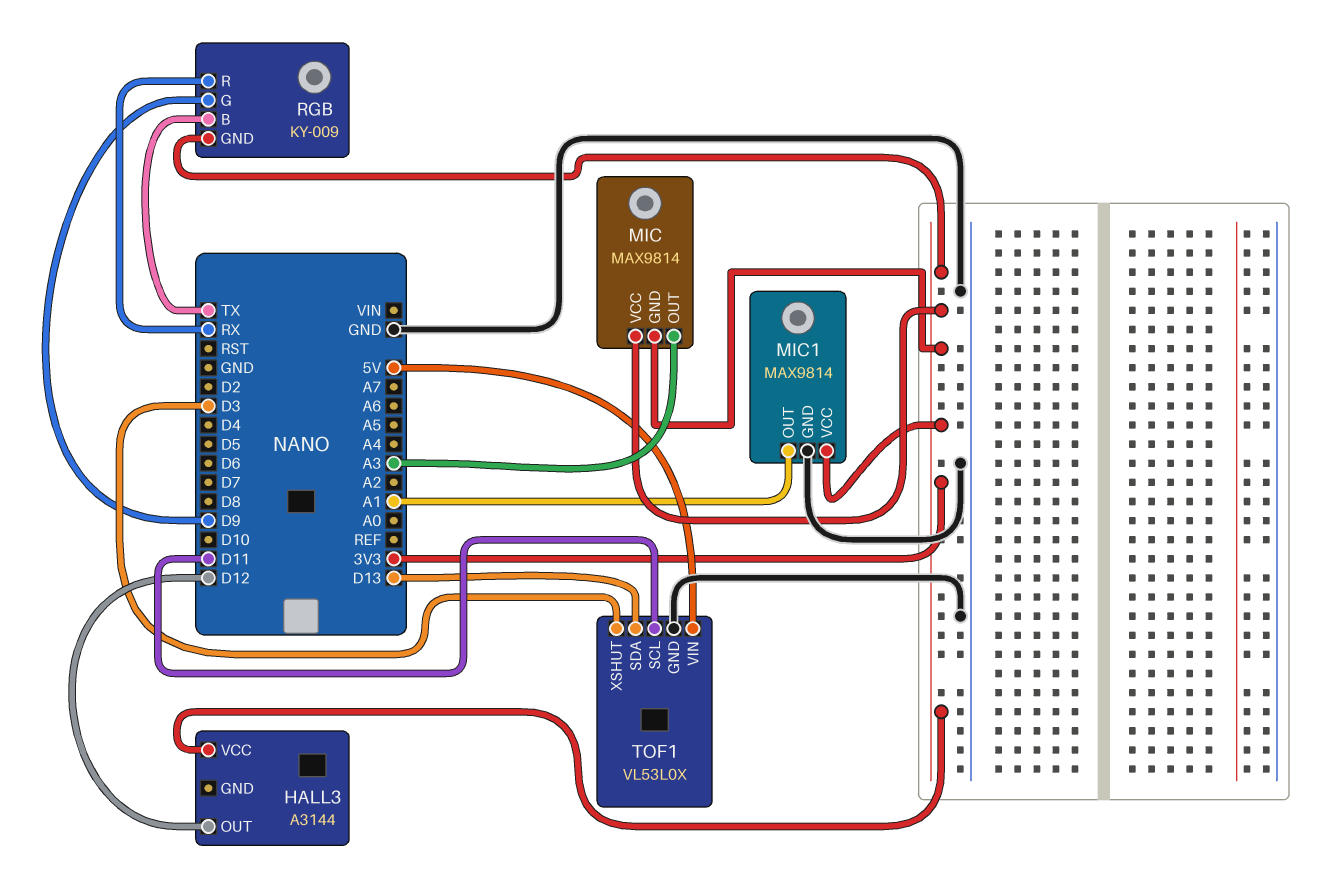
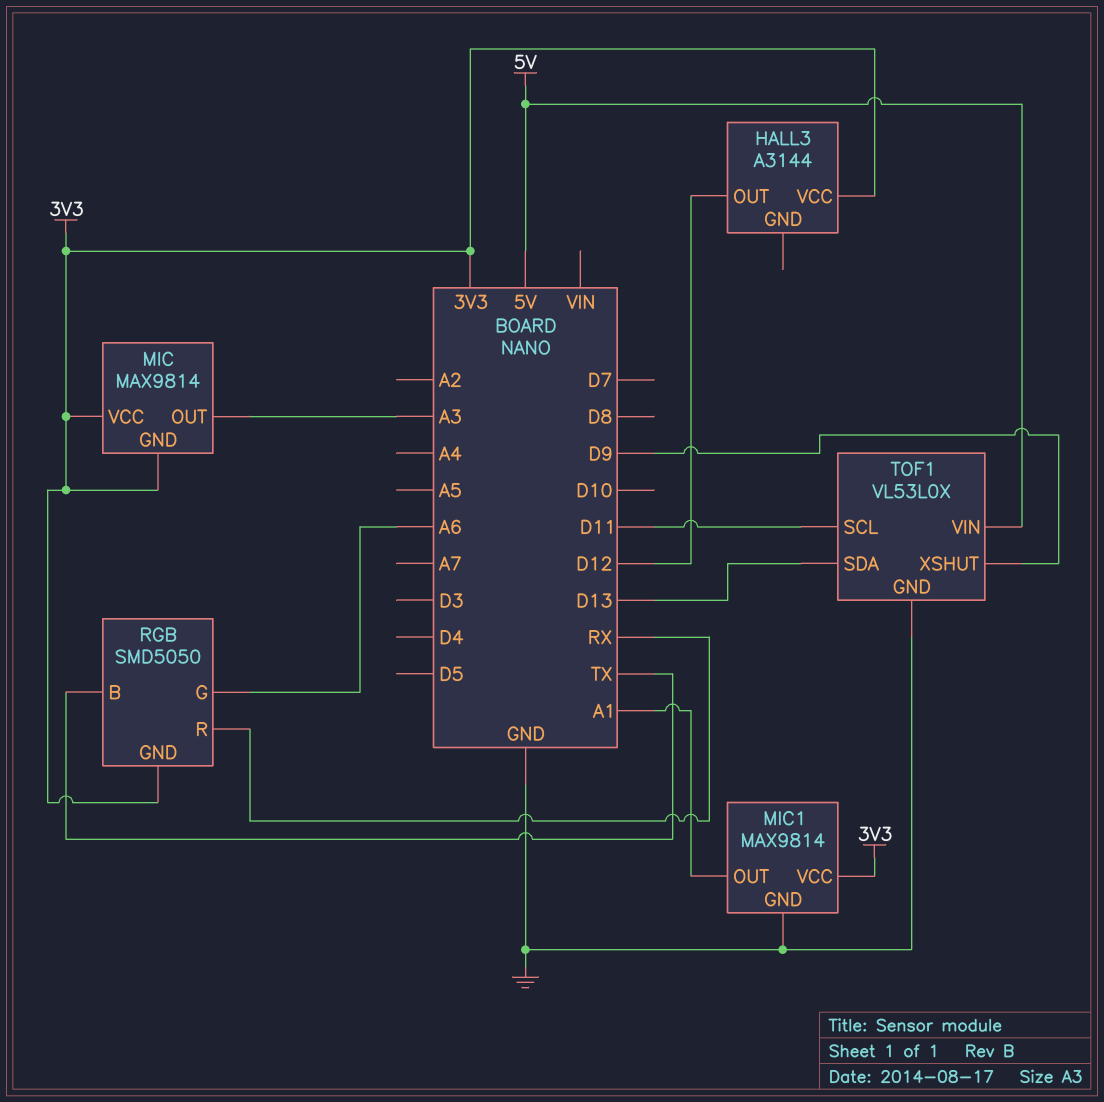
RGB: KY-009 -> SMD5050
RGB pin G: D9 -> A6
TOF1 pin XSHUT: D3 -> D9

